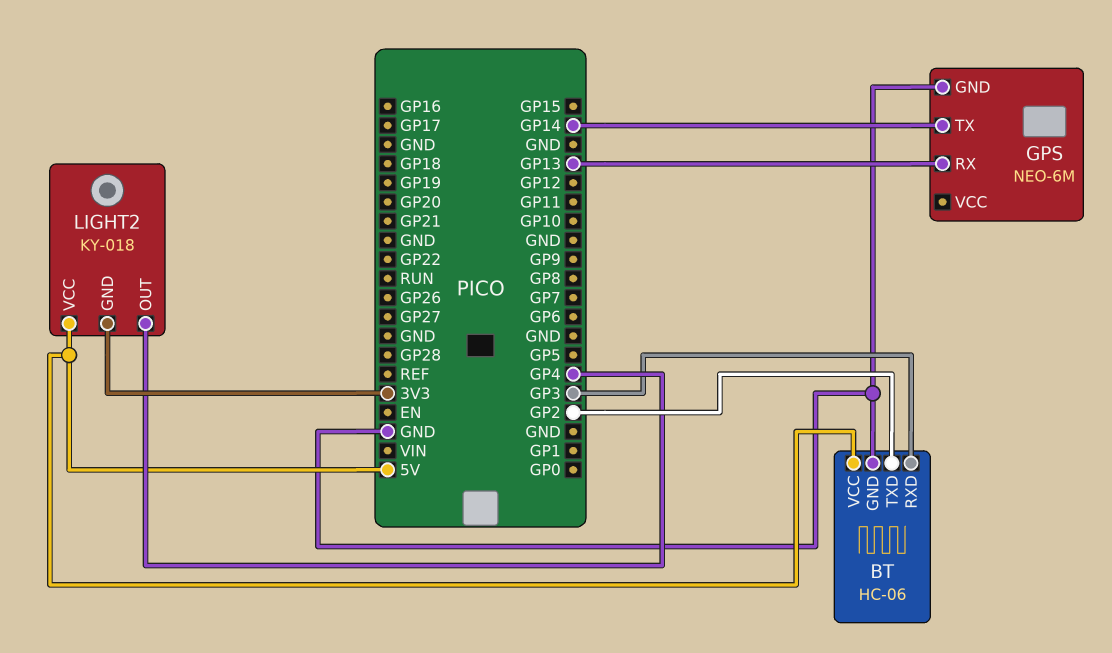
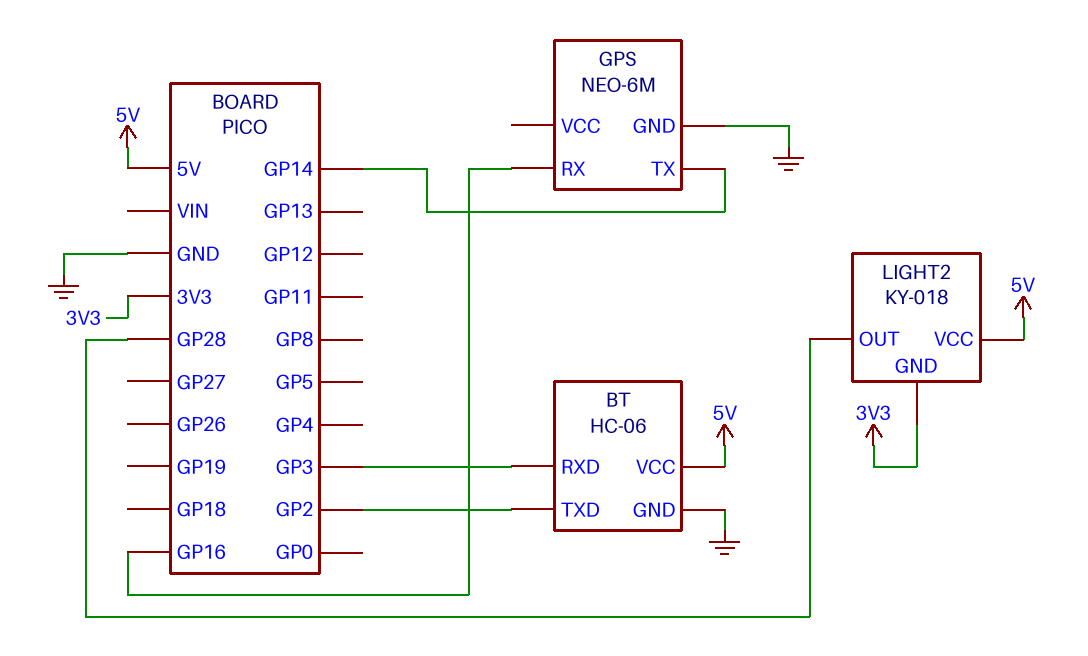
GPS pin RX: GP13 -> GP16
LIGHT2 pin OUT: GP4 -> GP28

